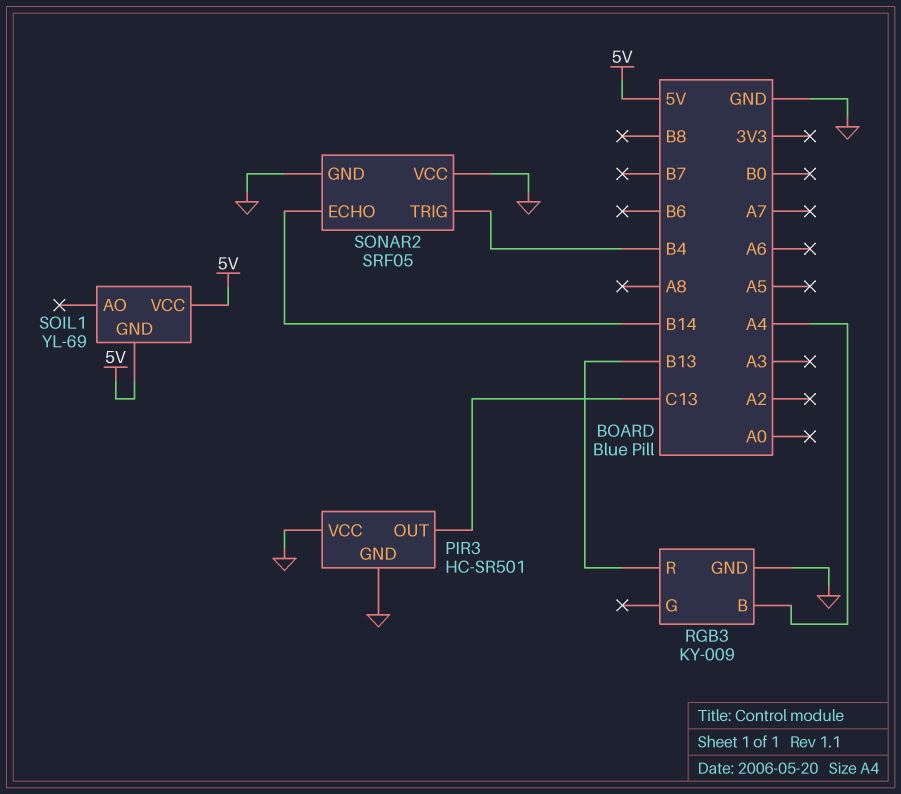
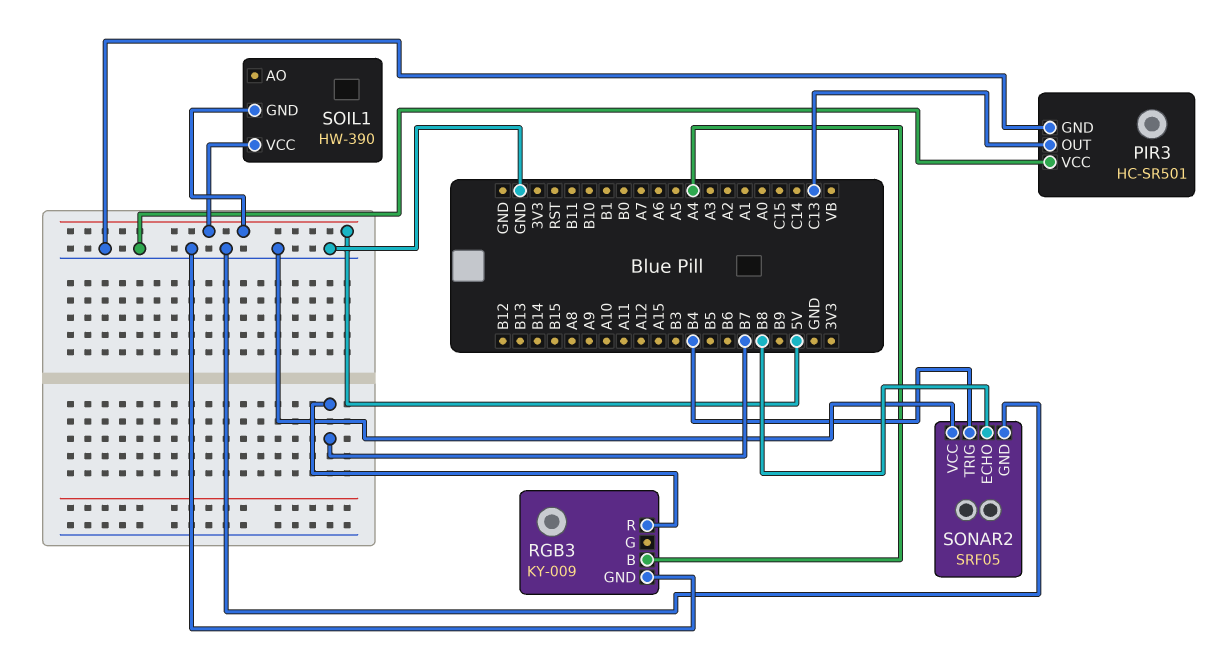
RGB3 pin R: B13 -> B7
SOIL1: YL-69 -> HW-390
SONAR2 pin ECHO: B14 -> B8

